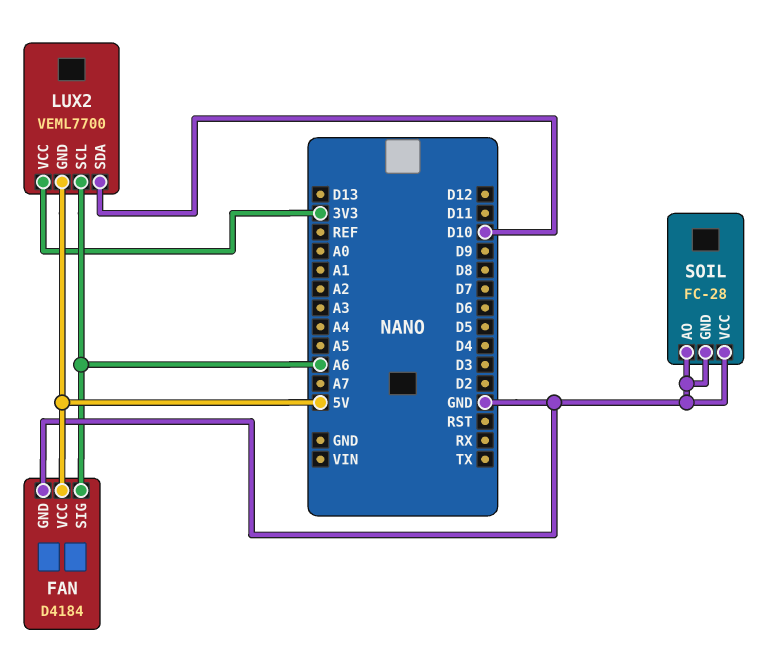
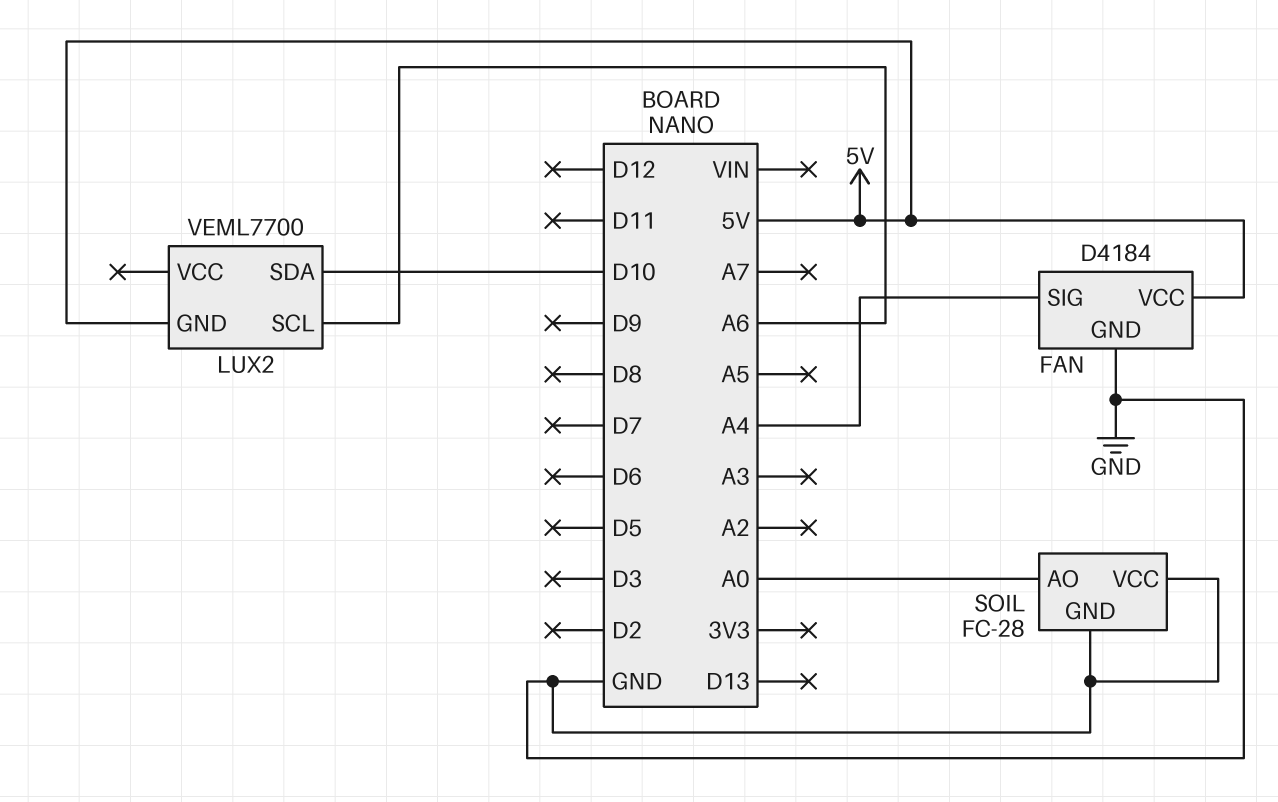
FAN pin SIG: A6 -> A4
LUX2 pin VCC: 3V3 -> none
SOIL pin AO: GND -> A0

